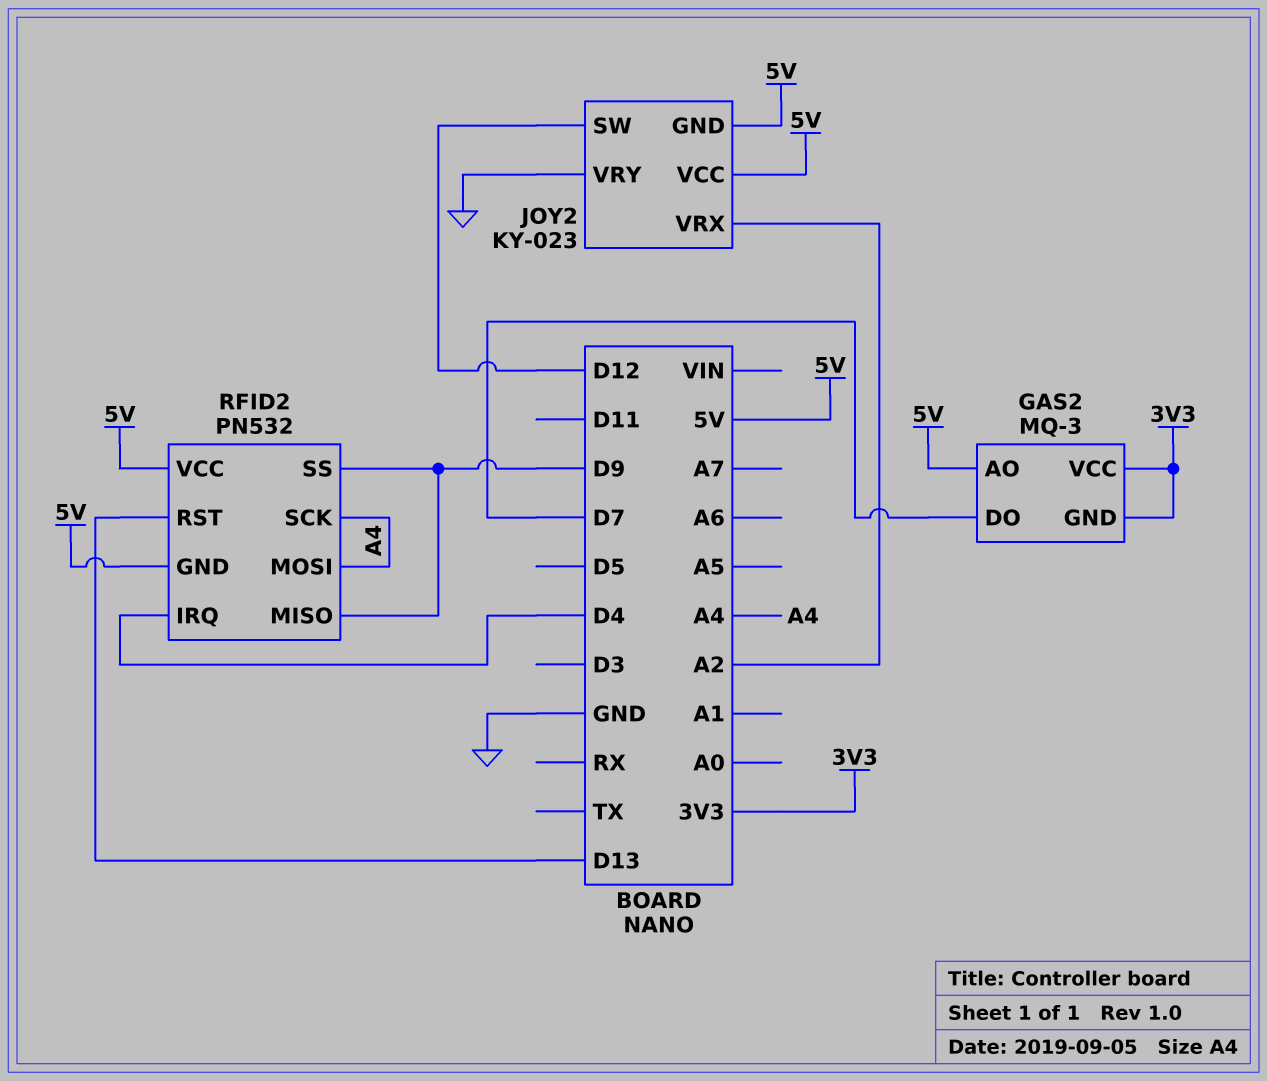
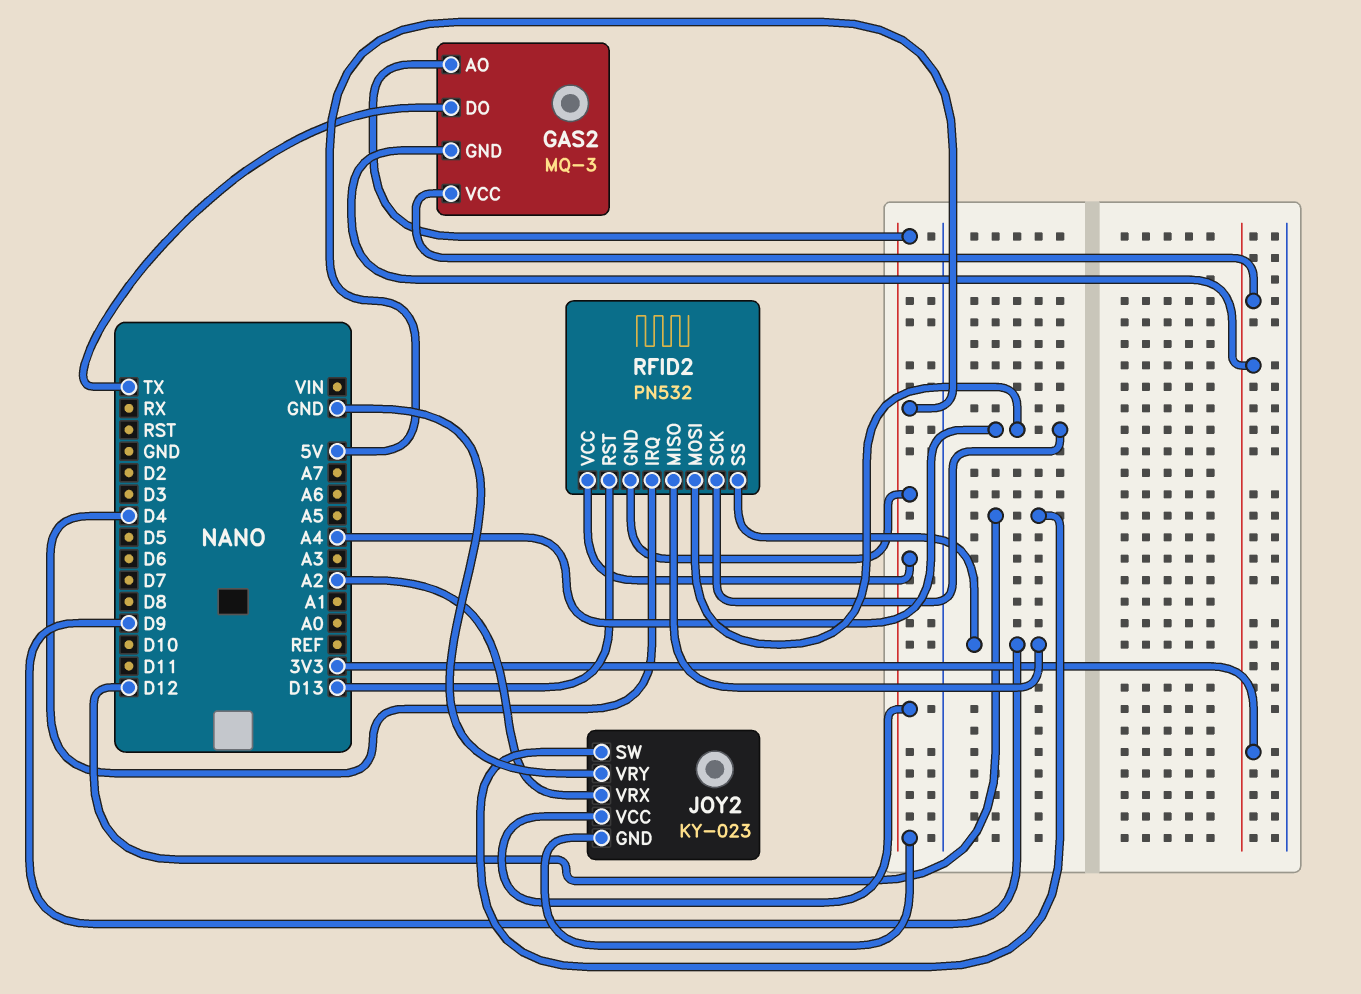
GAS2 pin DO: D7 -> TX

